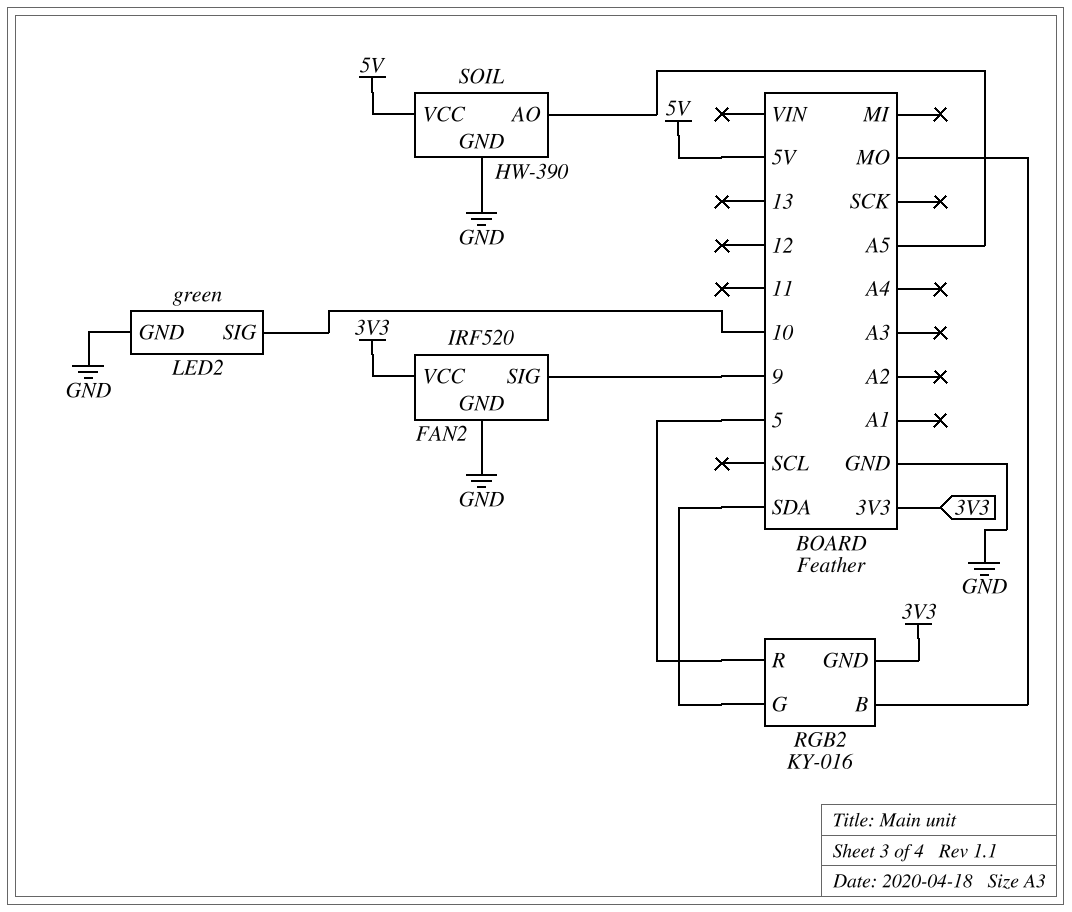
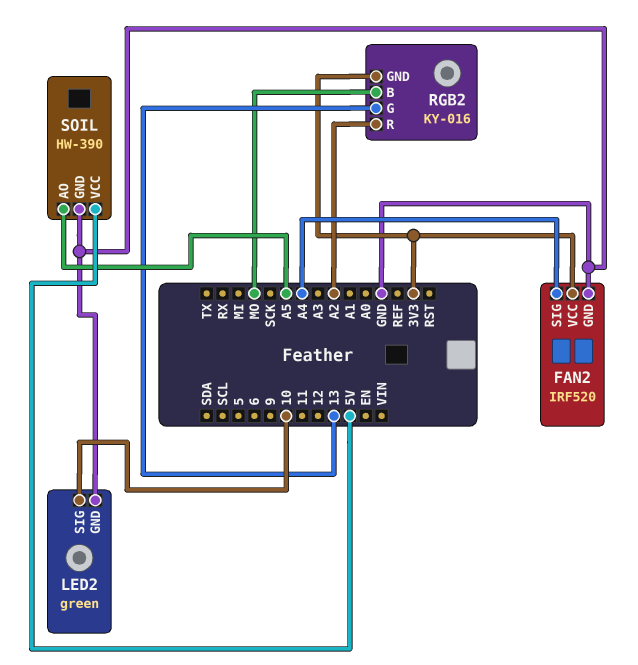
FAN2 pin SIG: 9 -> A4
RGB2 pin G: SDA -> 13
RGB2 pin R: 5 -> A2

